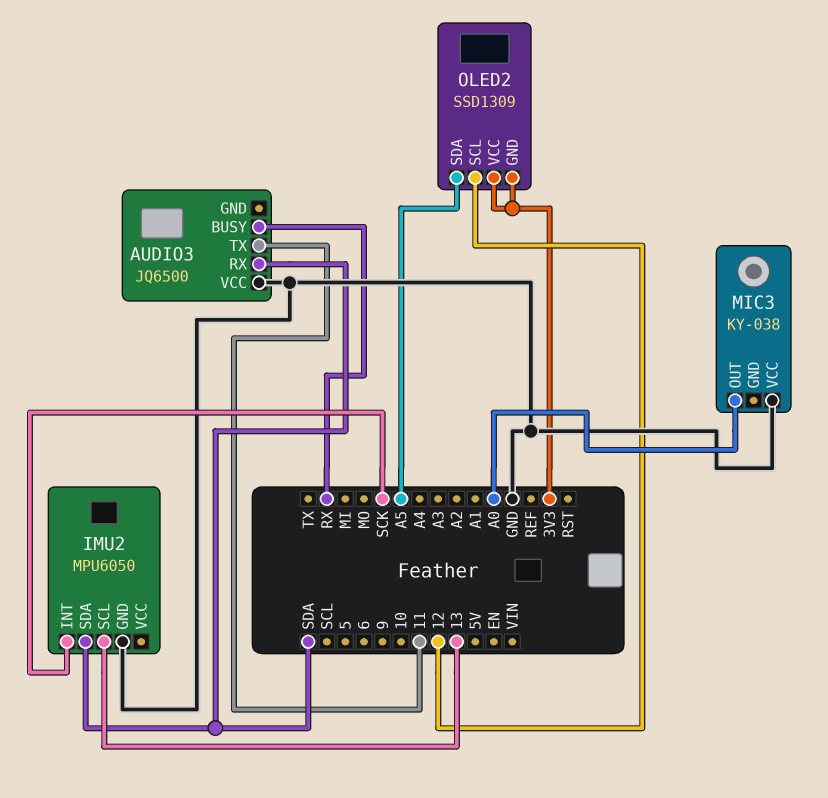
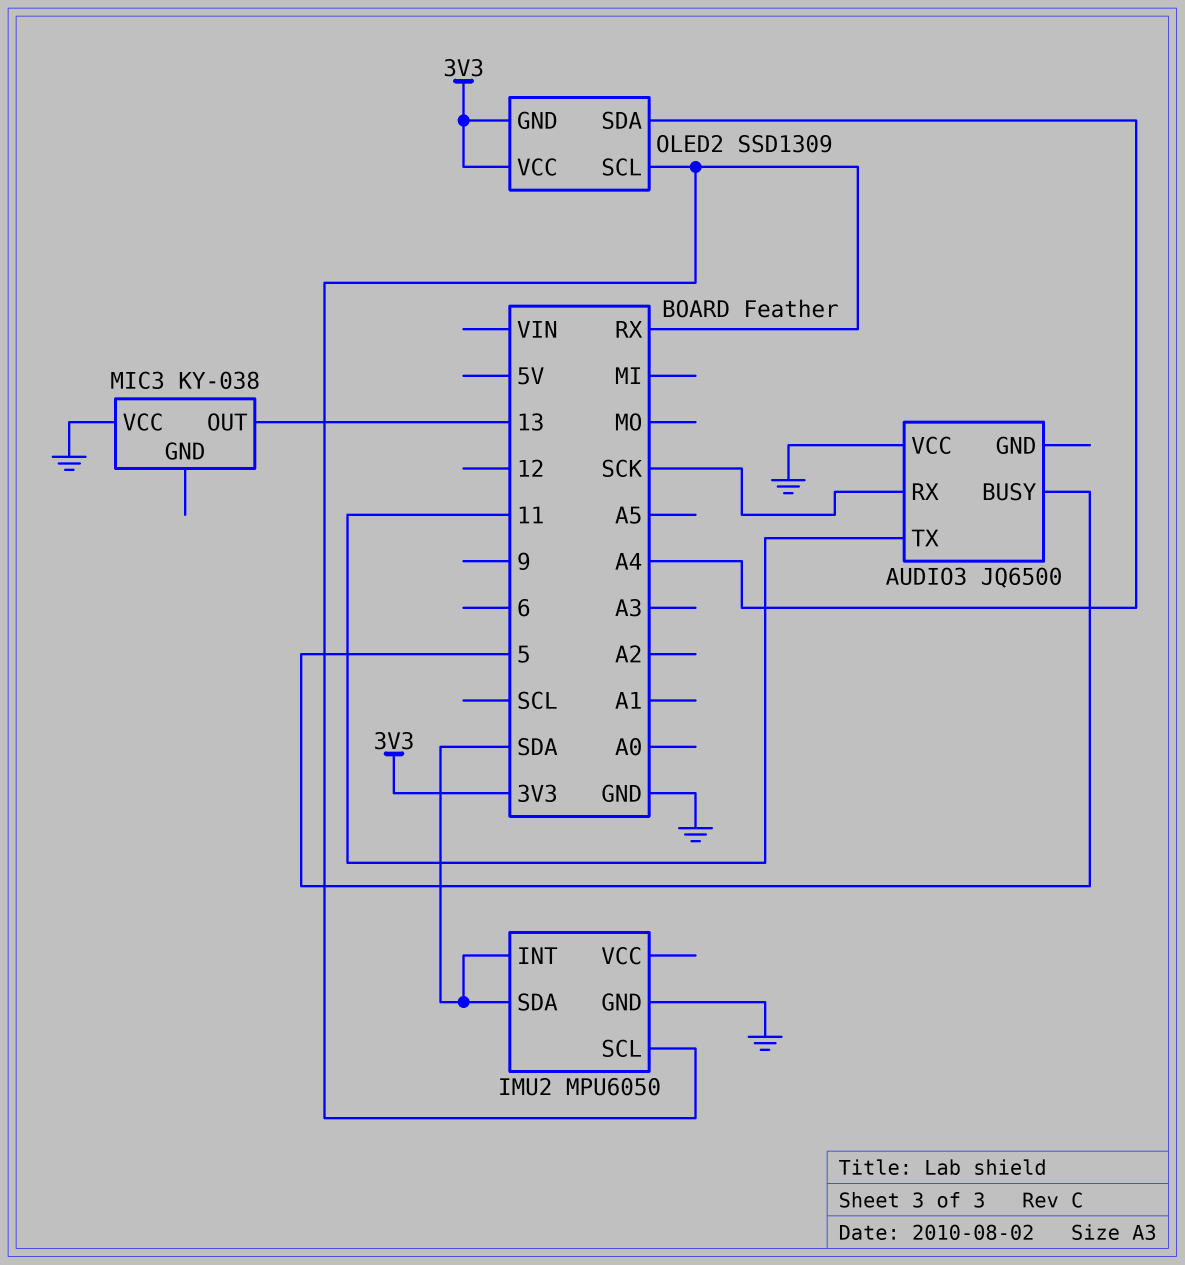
AUDIO3 pin BUSY: RX -> 5
AUDIO3 pin RX: SDA -> SCK
IMU2 pin INT: SCK -> SDA
IMU2 pin SCL: 13 -> RX
MIC3 pin OUT: A0 -> 13
OLED2 pin SCL: 12 -> RX
OLED2 pin SDA: A5 -> A4

